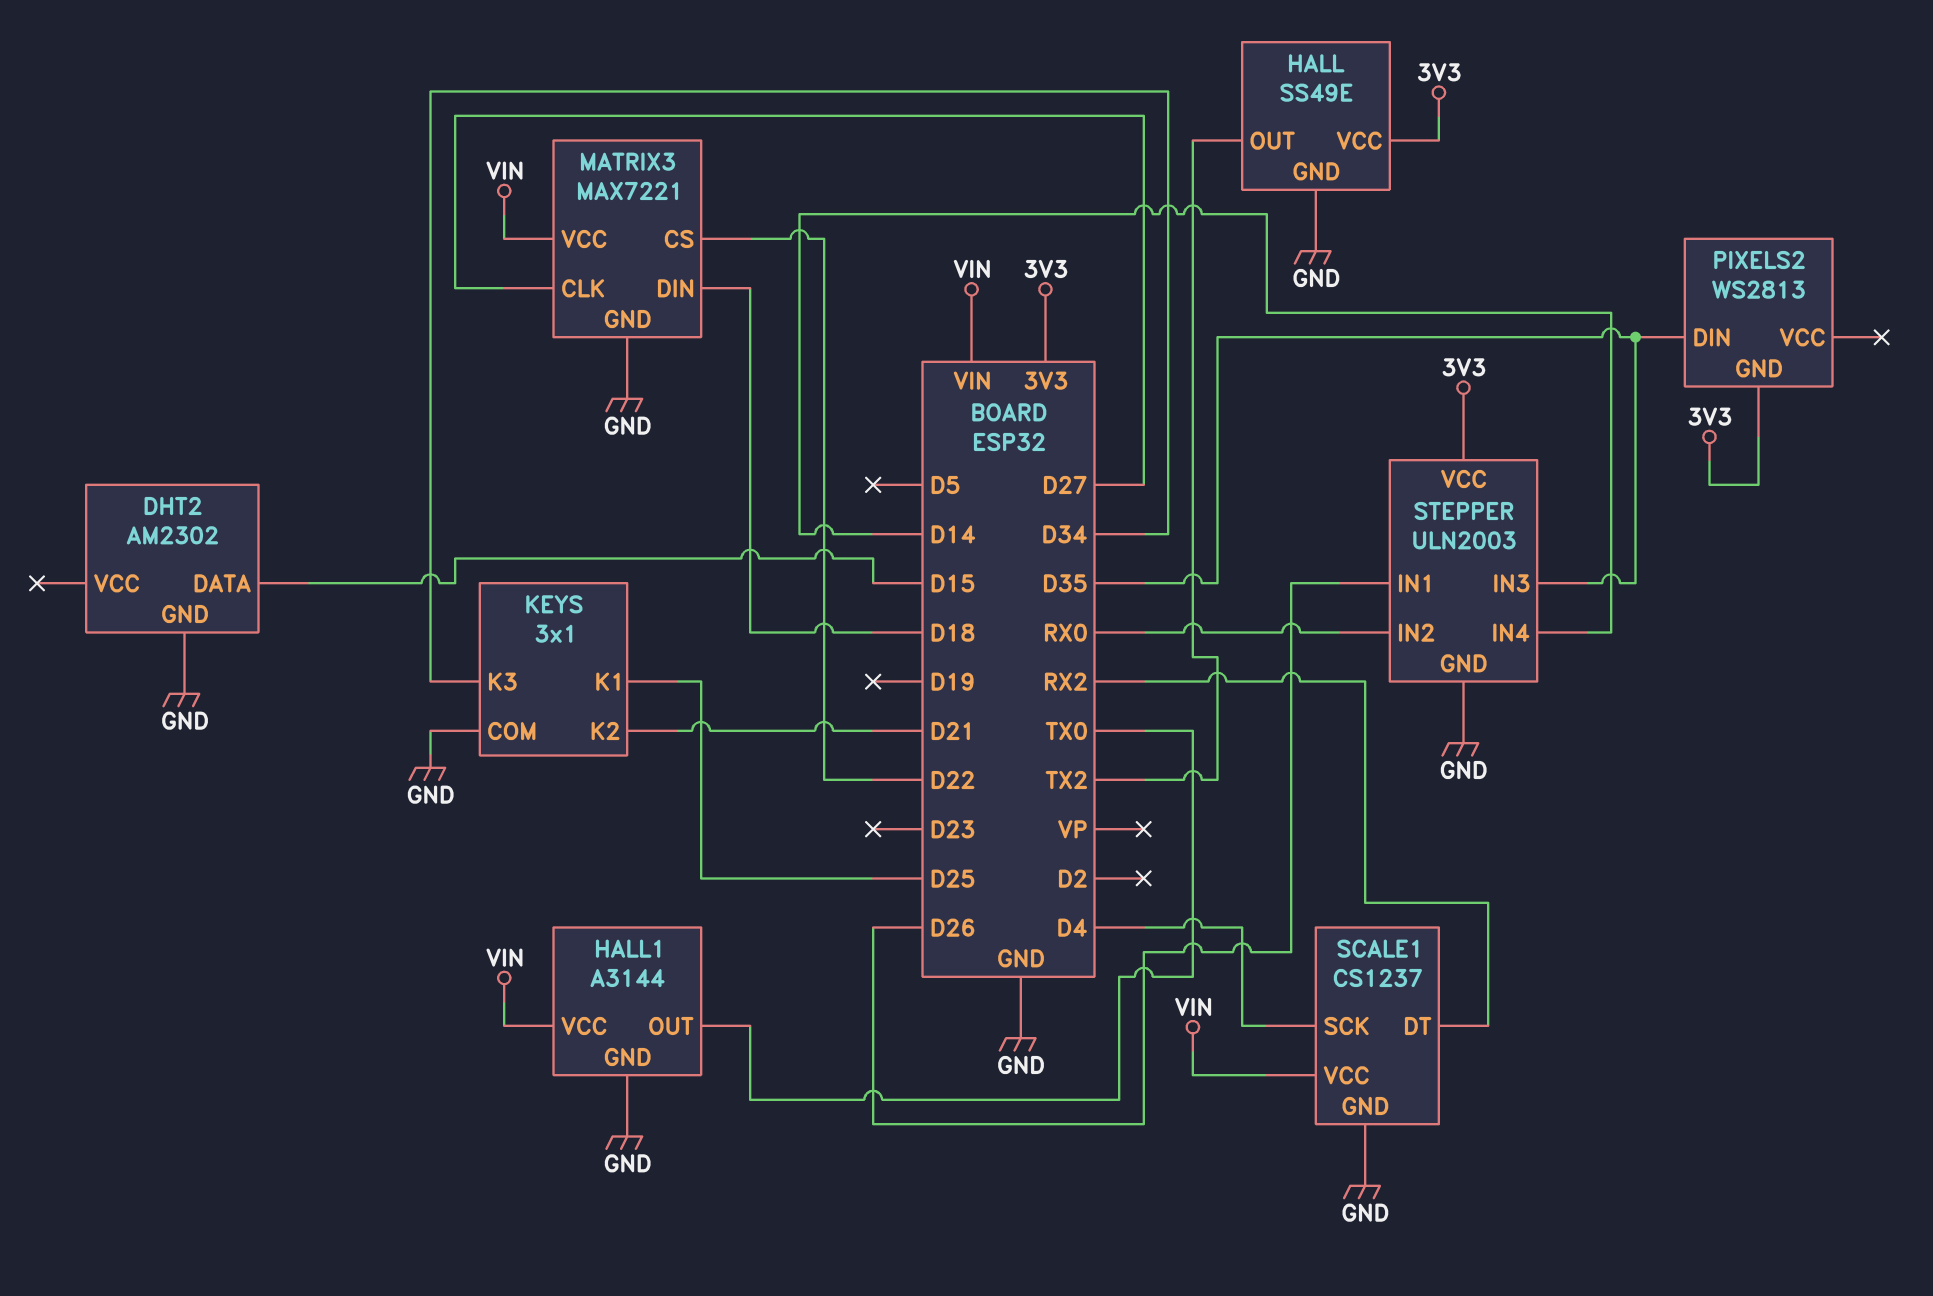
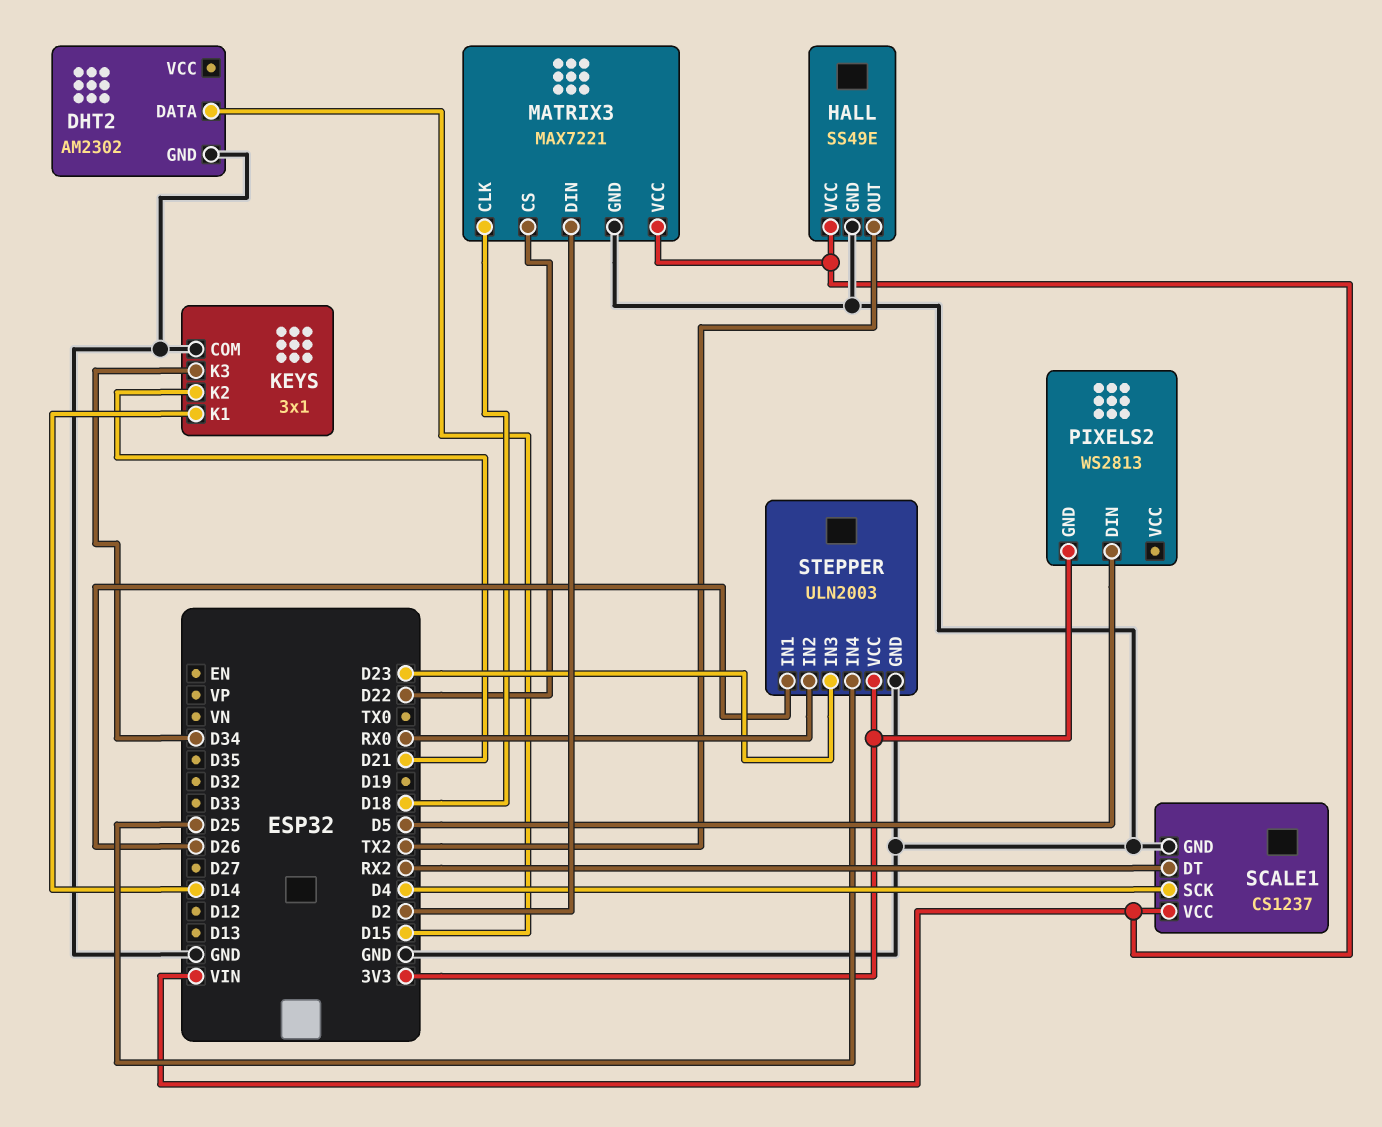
HALL pin VCC: 3V3 -> VIN
HALL1: A3144 -> none
HALL1 pin GND: GND -> none
HALL1 pin OUT: TX0 -> none
HALL1 pin VCC: VIN -> none
KEYS pin K1: D25 -> D14
MATRIX3 pin CLK: D27 -> D18
MATRIX3 pin DIN: D18 -> D2
PIXELS2 pin DIN: D35 -> D5
STEPPER pin IN3: D35 -> D23
STEPPER pin IN4: D14 -> D25

